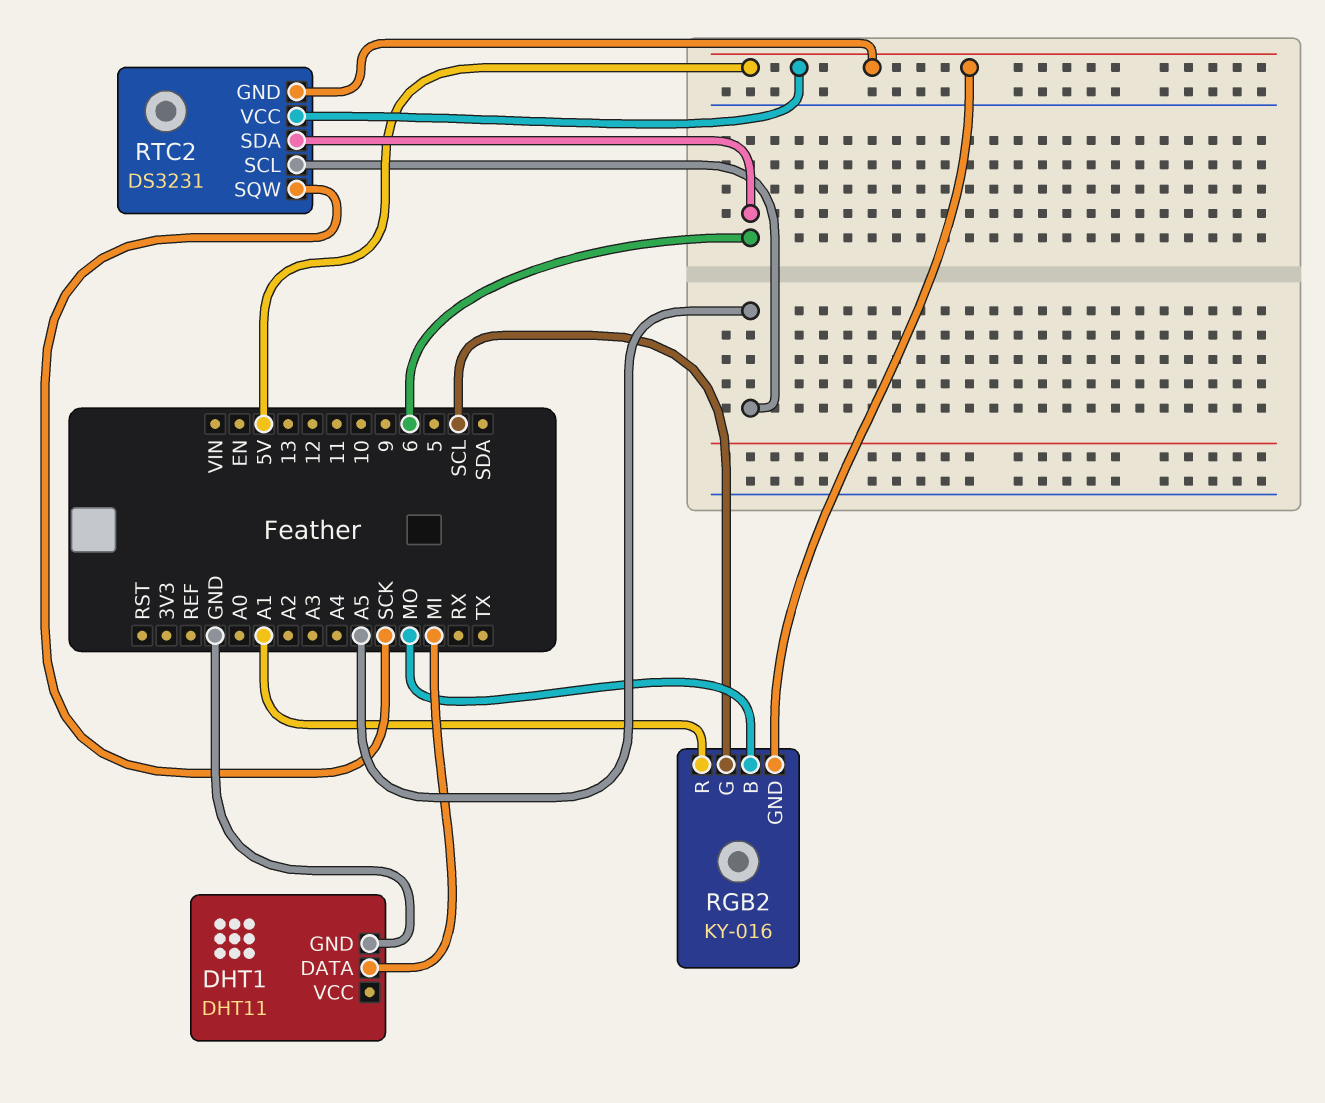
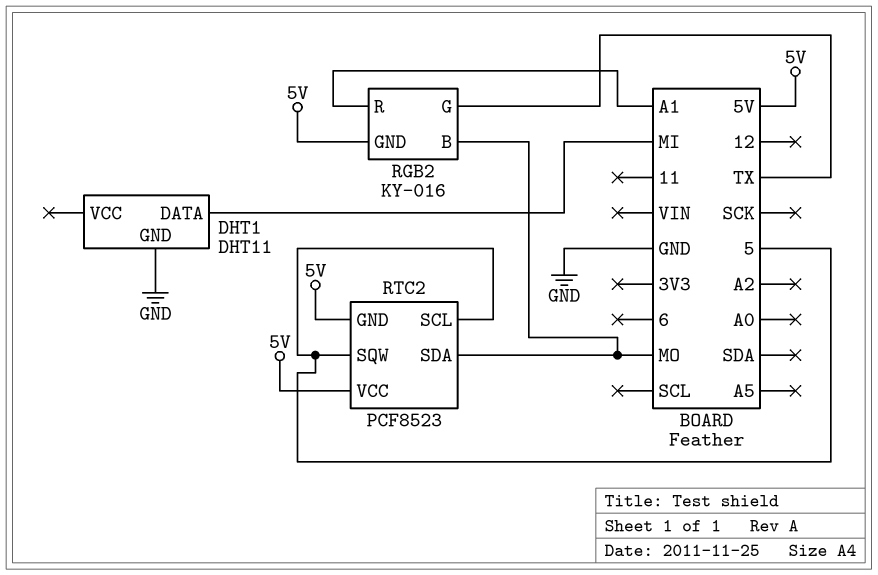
RGB2 pin G: SCL -> TX
RTC2: DS3231 -> PCF8523
RTC2 pin SCL: A5 -> 5
RTC2 pin SDA: 6 -> MO
RTC2 pin SQW: SCK -> 5

